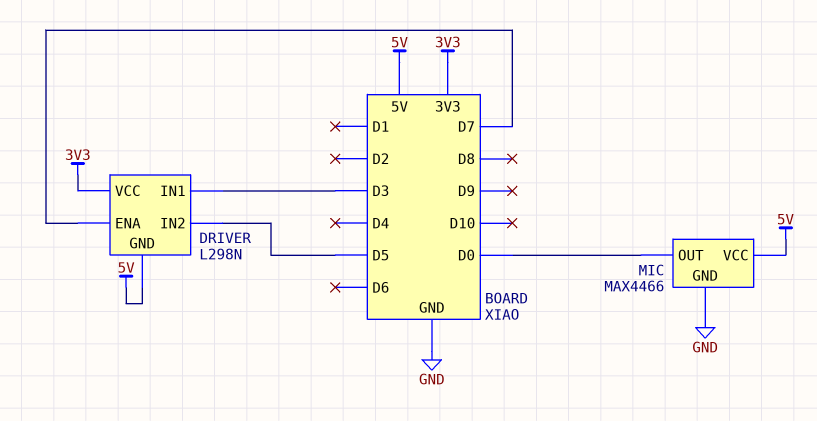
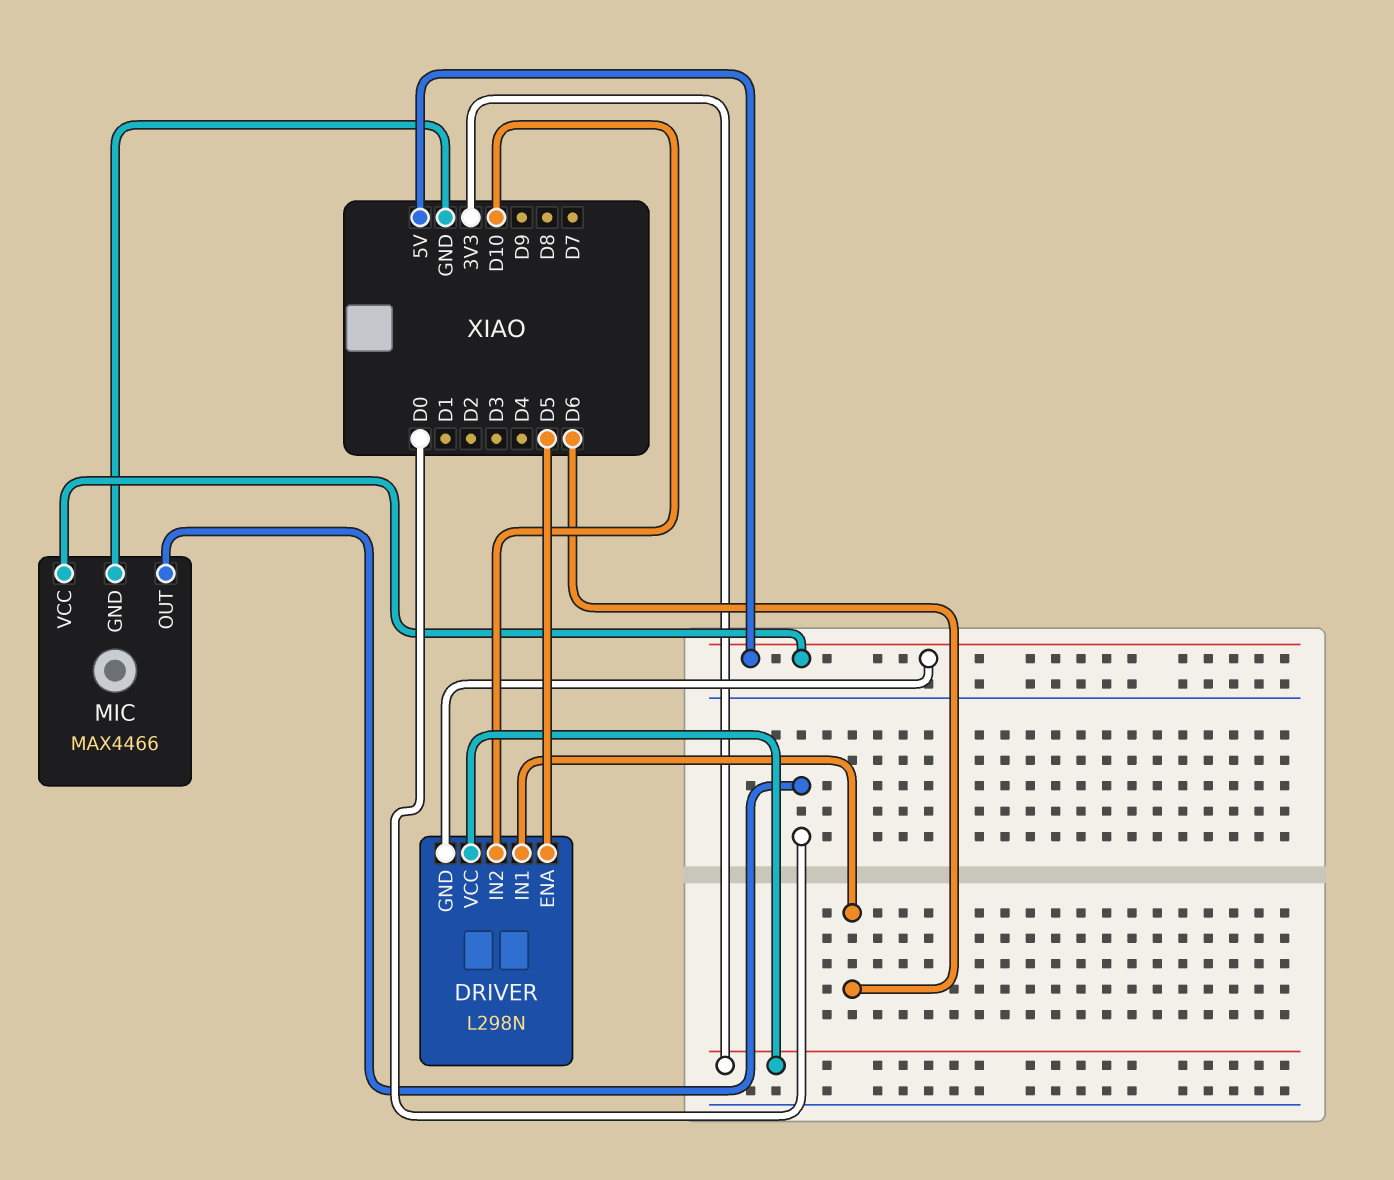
DRIVER pin ENA: D7 -> D5
DRIVER pin IN1: D3 -> D6
DRIVER pin IN2: D5 -> D10

